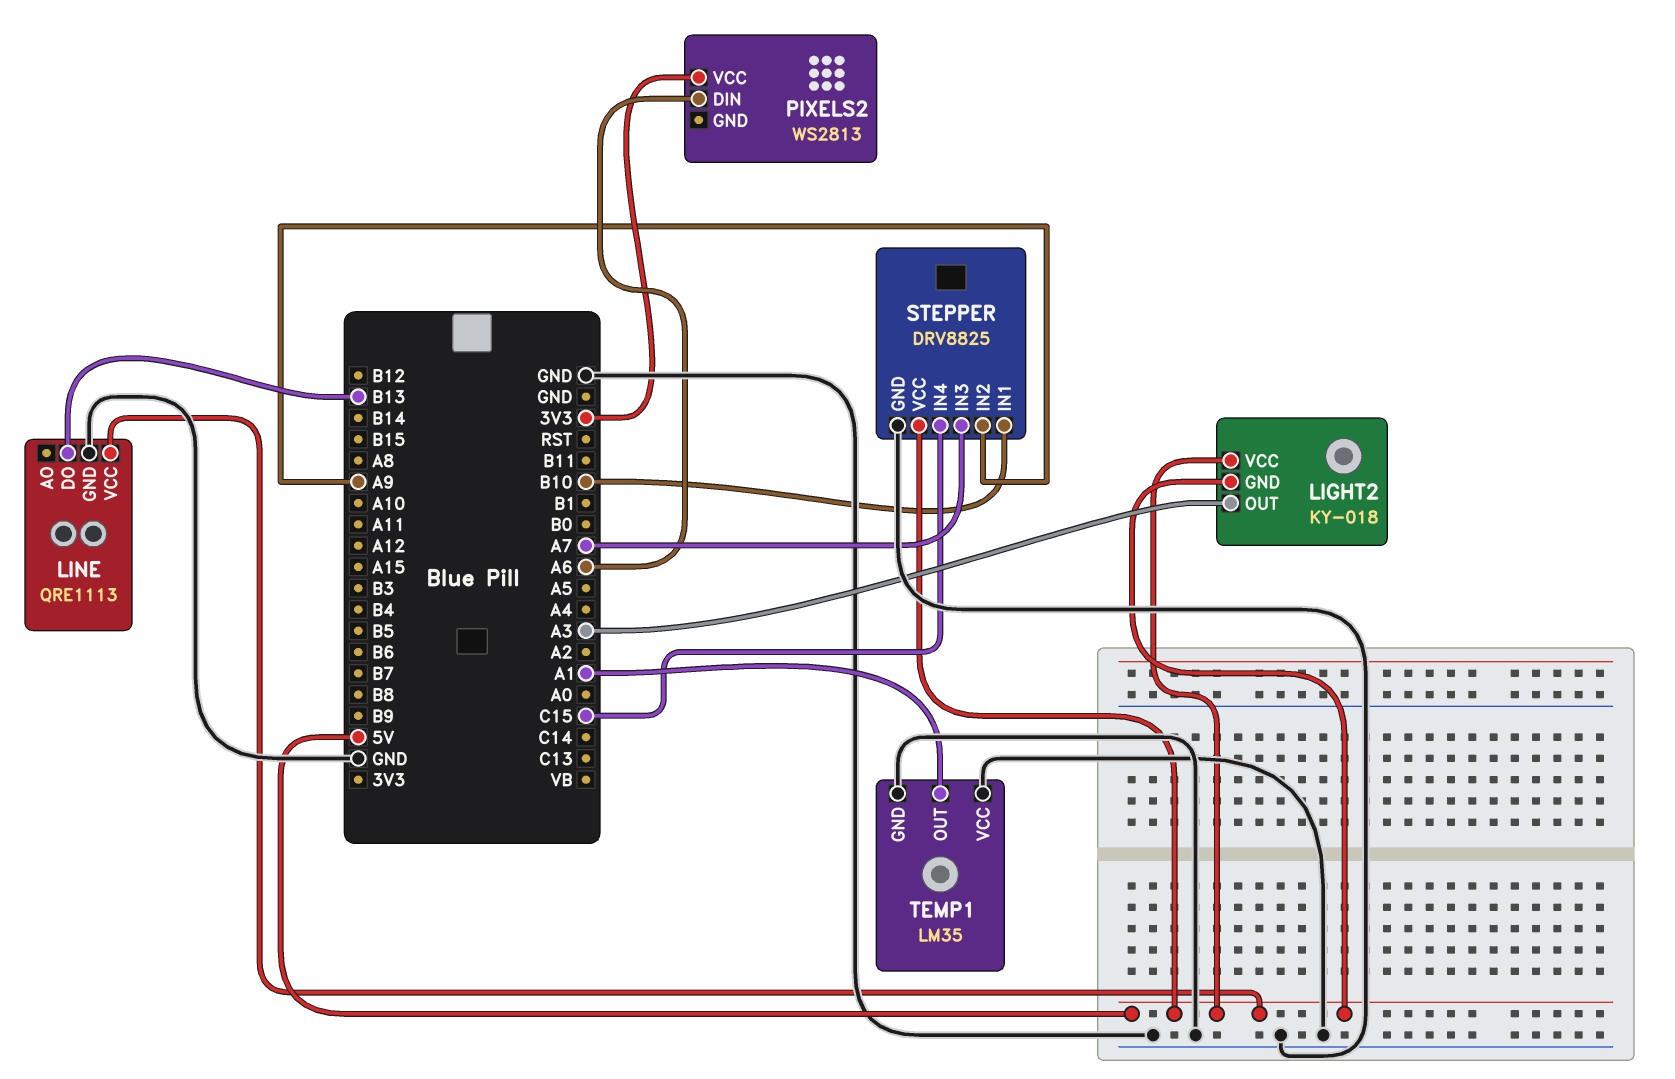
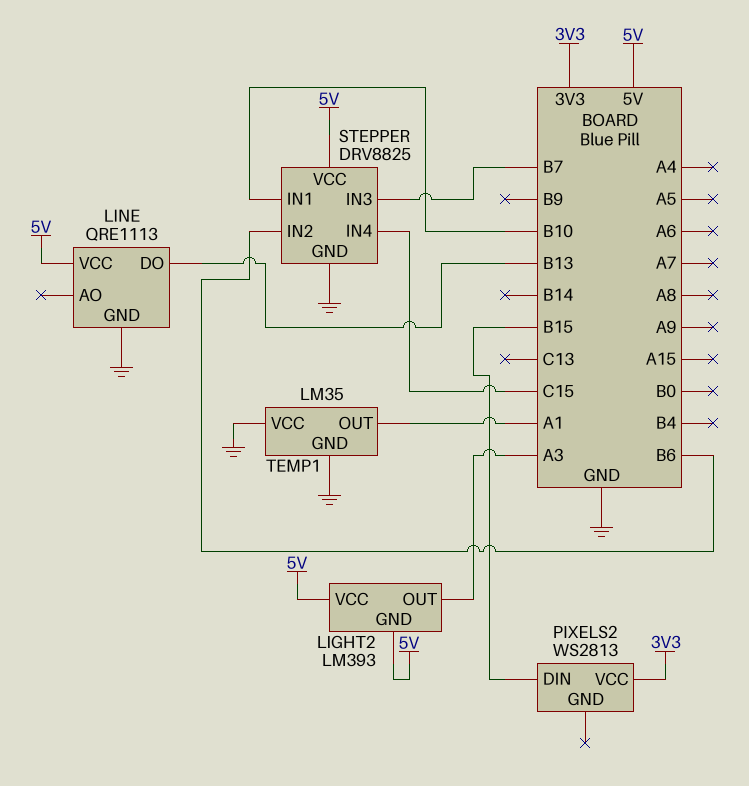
LIGHT2: KY-018 -> LM393
PIXELS2 pin DIN: A6 -> B15
STEPPER pin IN2: A9 -> B6
STEPPER pin IN3: A7 -> B7

